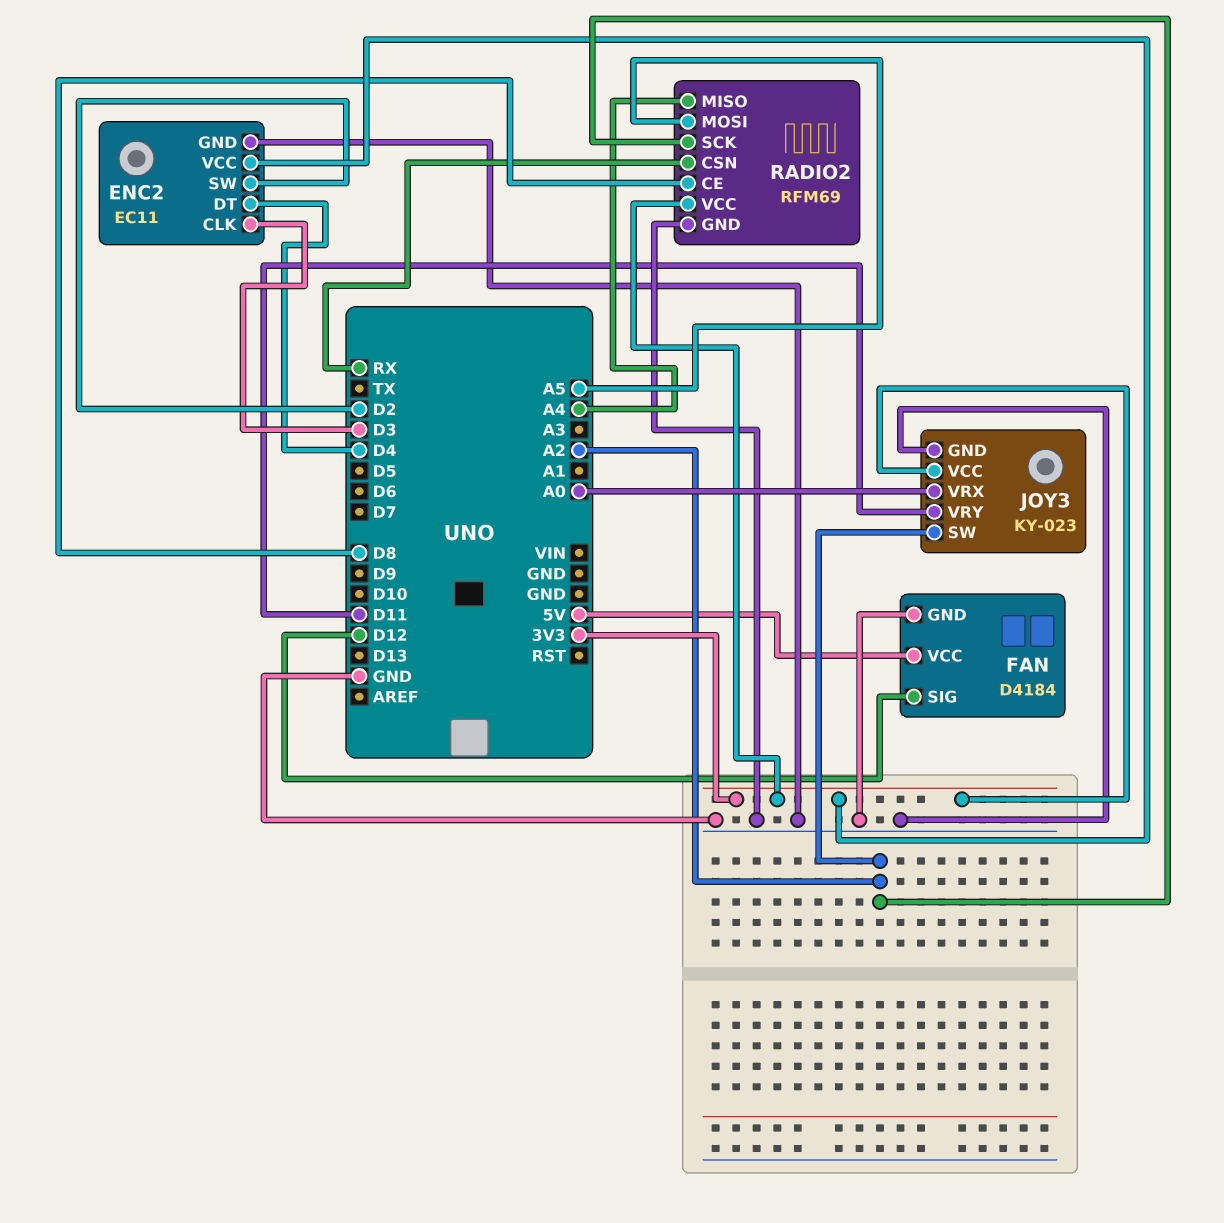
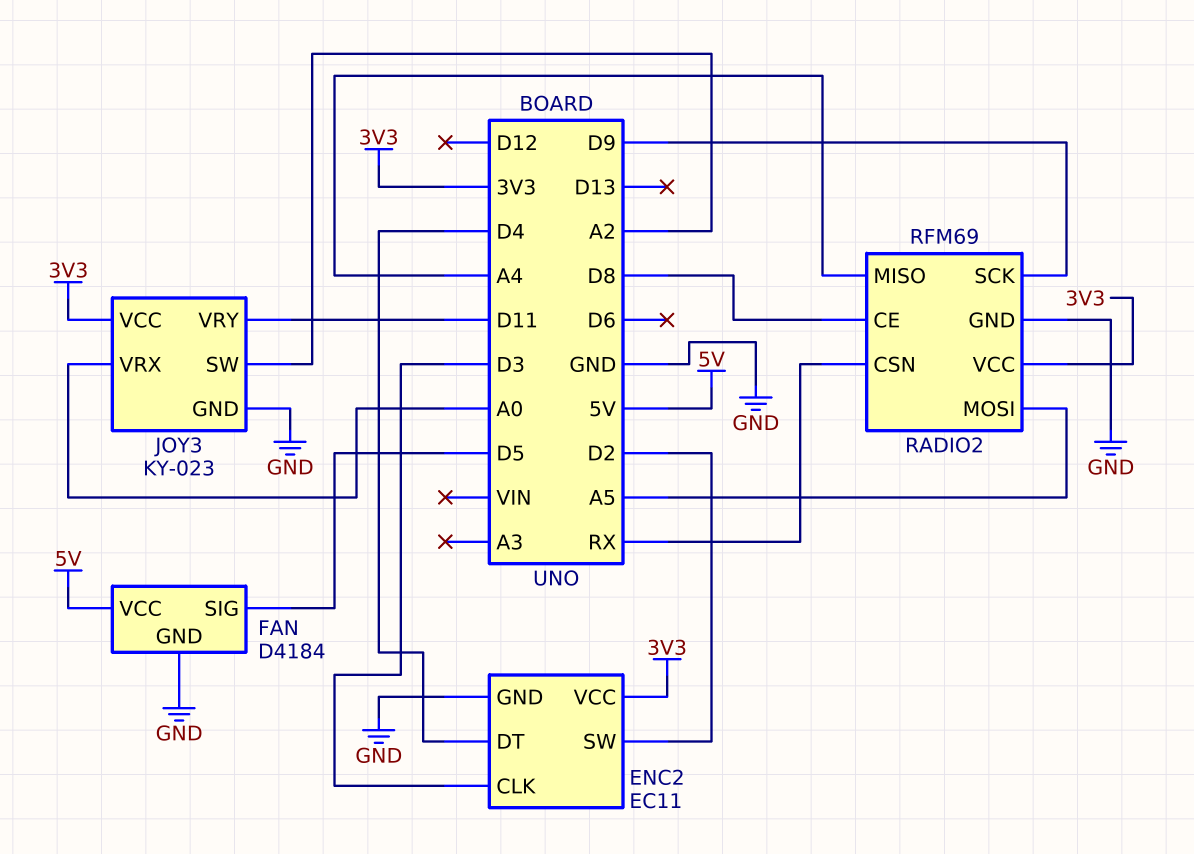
FAN pin SIG: D12 -> D5
RADIO2 pin SCK: A2 -> D9

